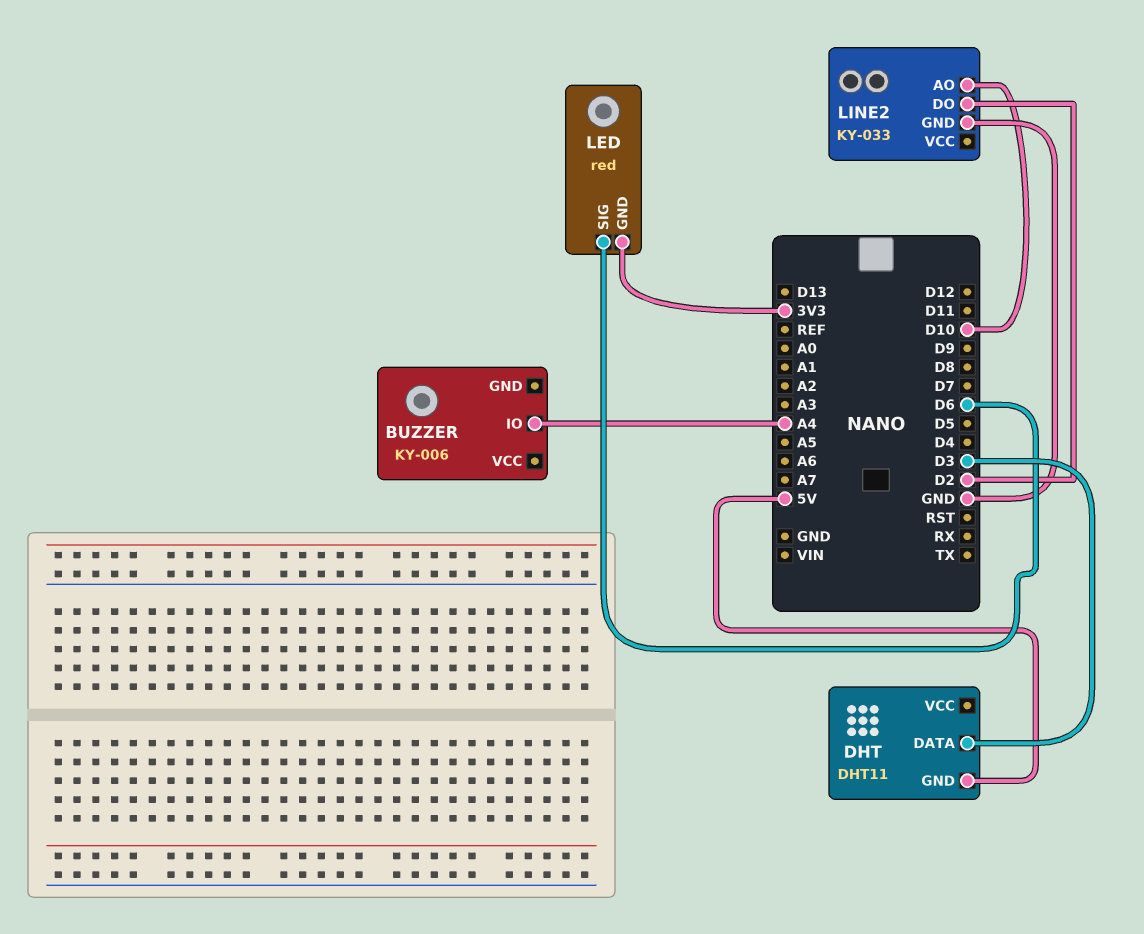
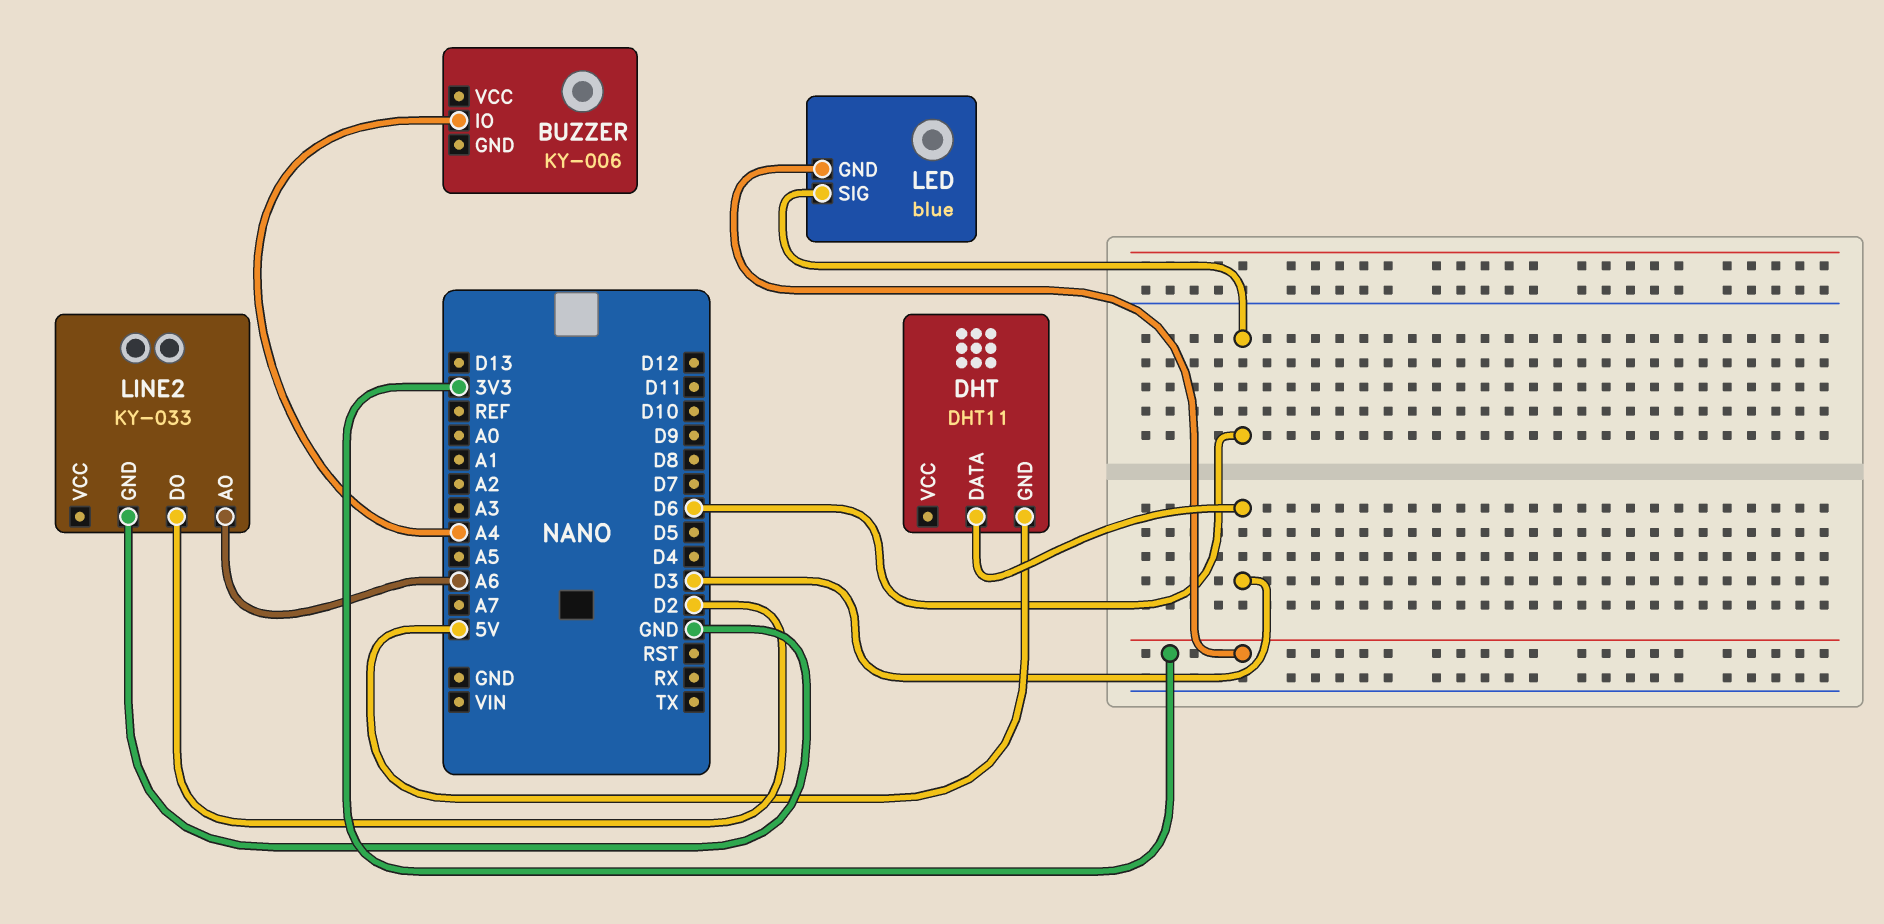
LED: red -> blue
LINE2 pin AO: D10 -> A6

